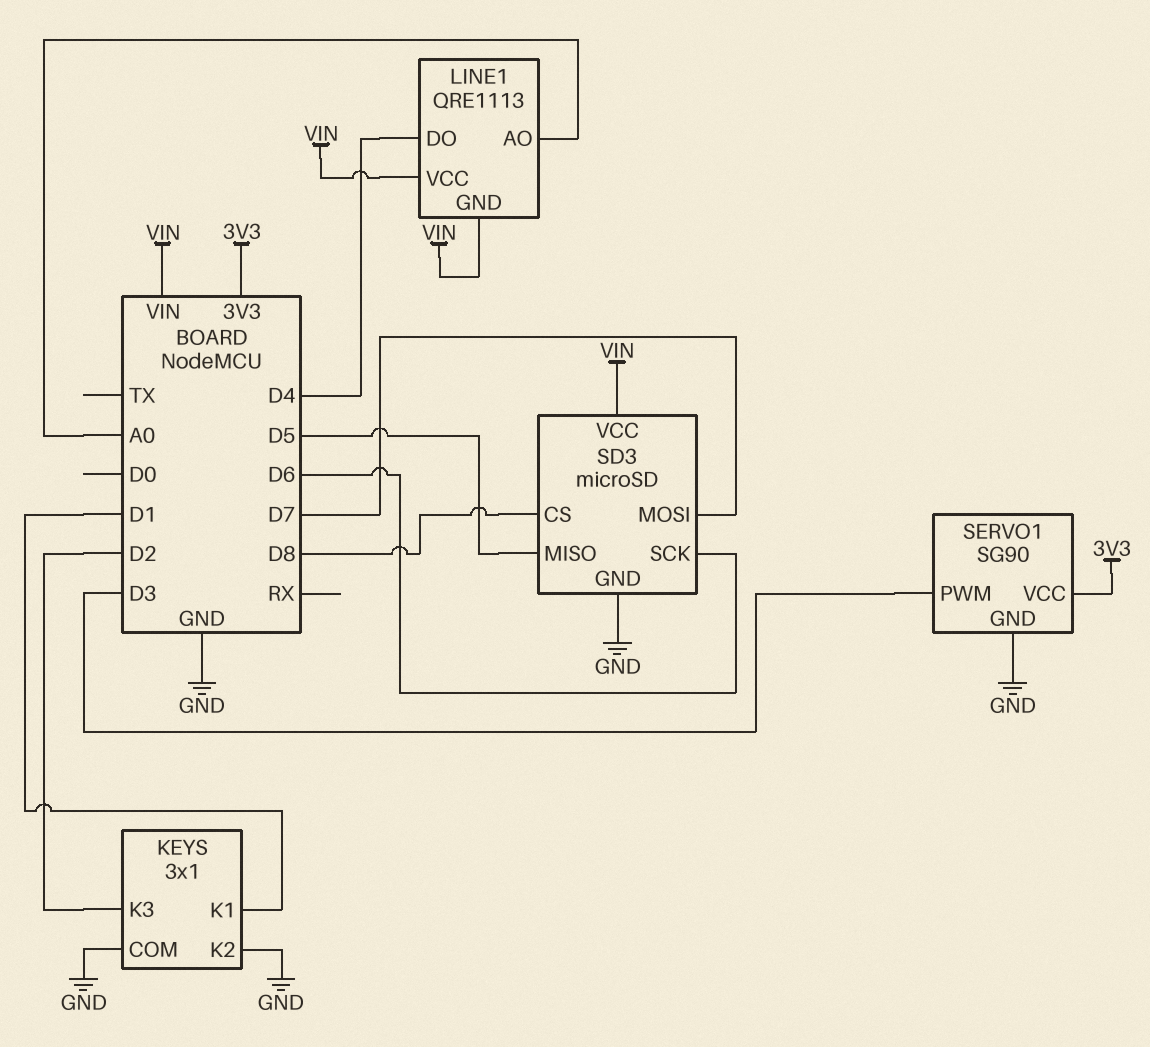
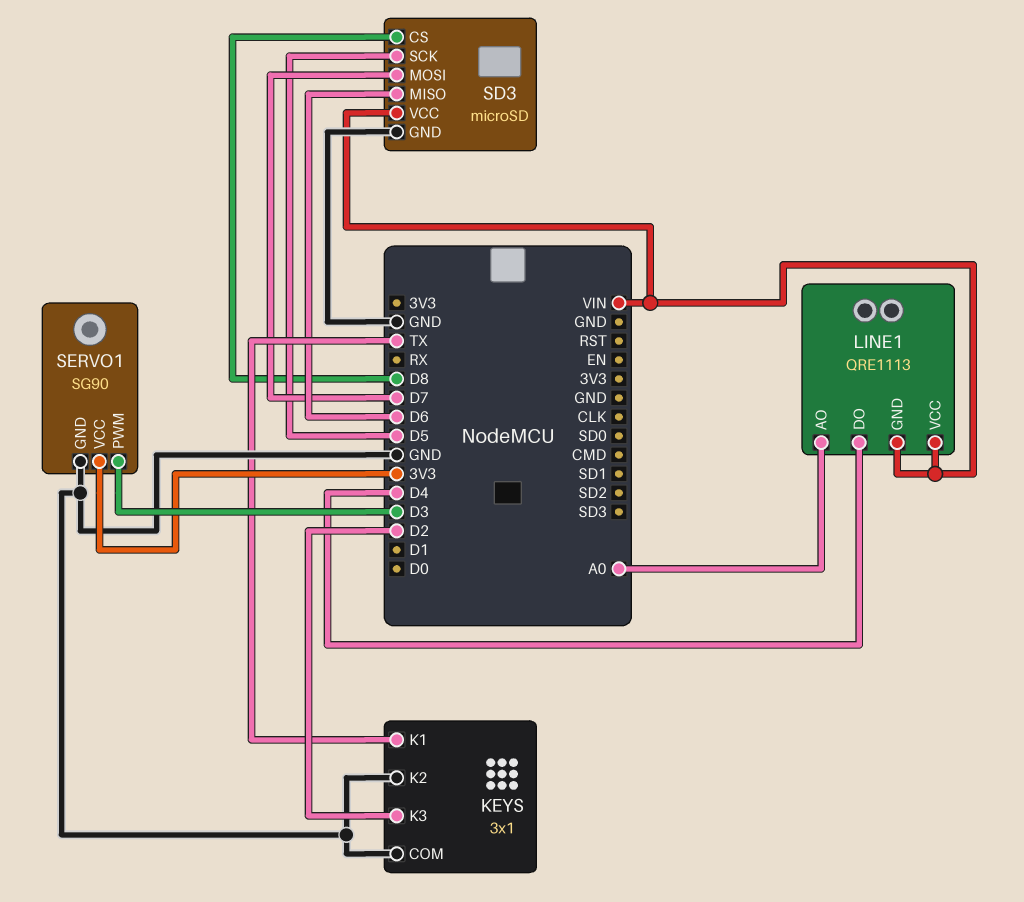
KEYS pin K1: D1 -> TX
SD3 pin MISO: D5 -> D6
SD3 pin SCK: D6 -> D5

